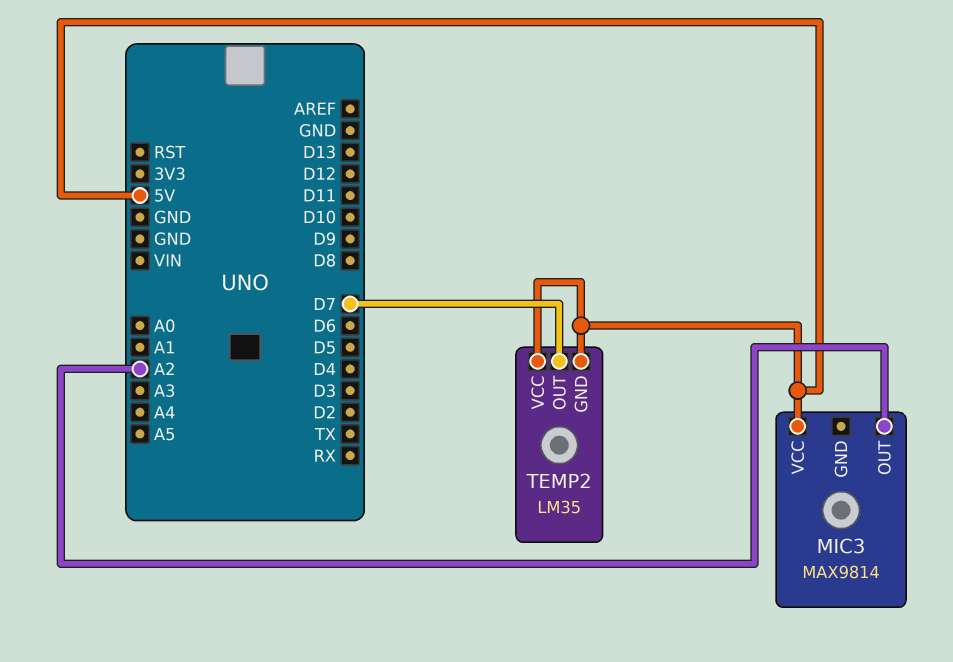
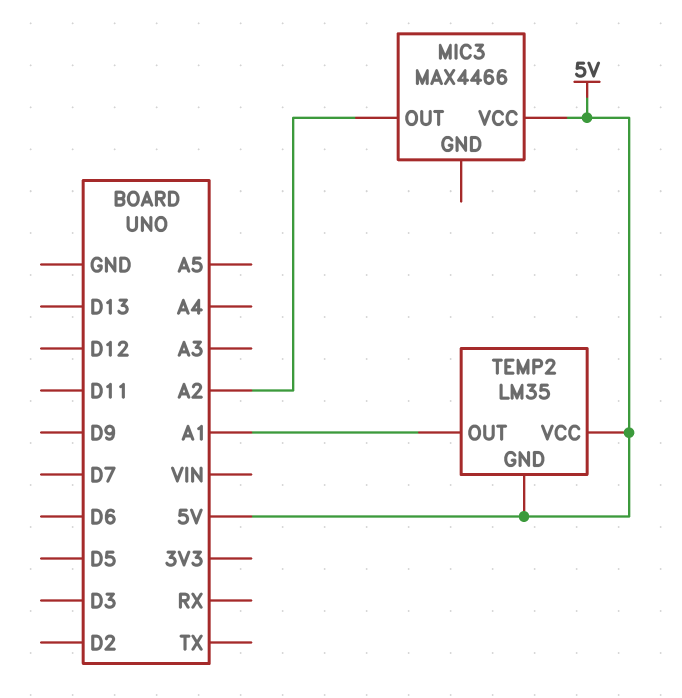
MIC3: MAX9814 -> MAX4466
TEMP2 pin OUT: D7 -> A1

